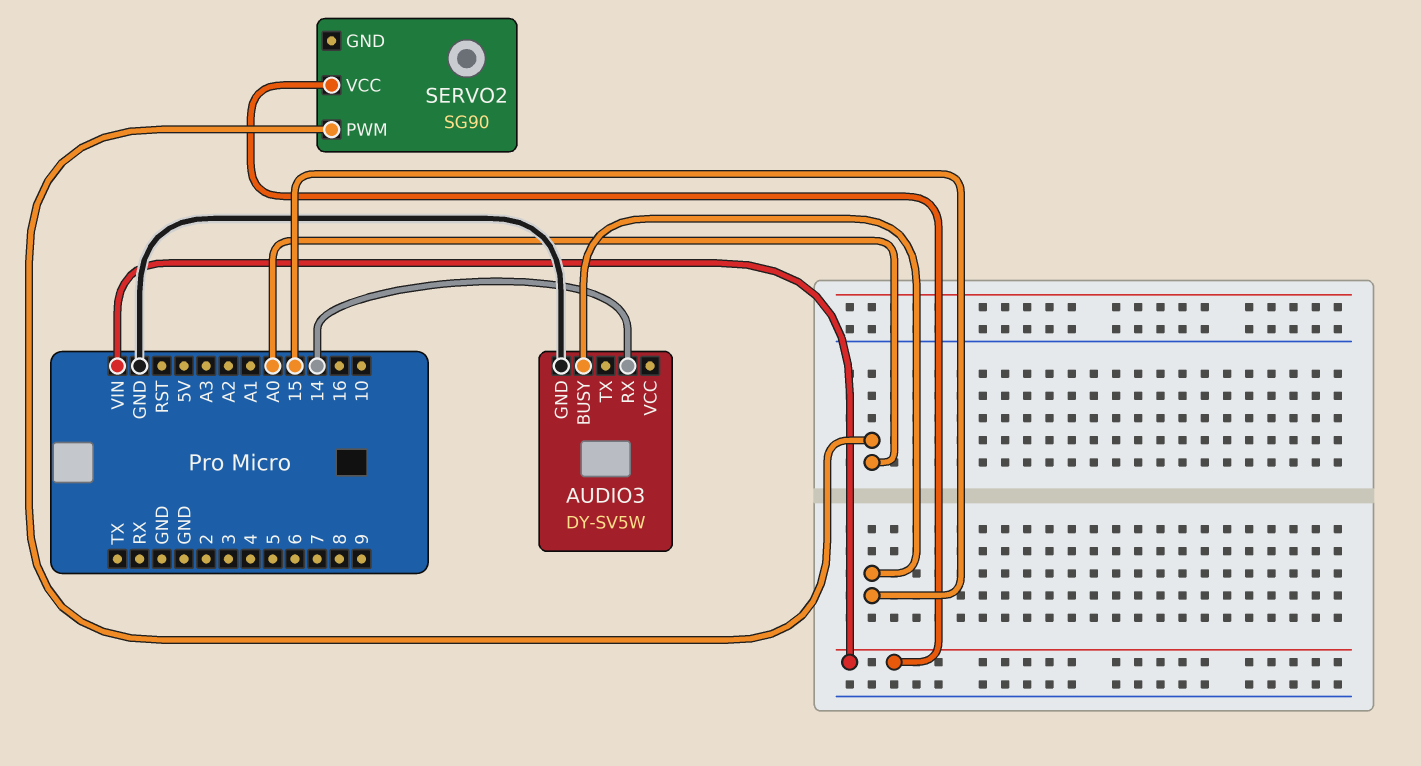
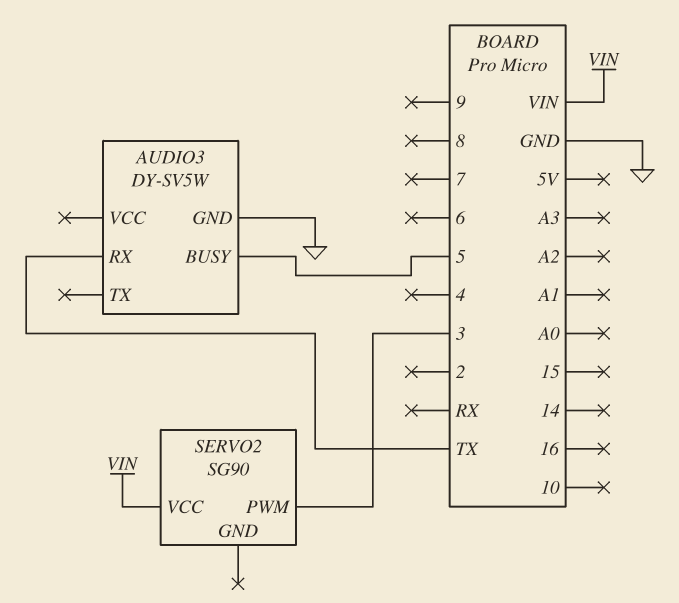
AUDIO3 pin BUSY: 15 -> 5
AUDIO3 pin RX: 14 -> TX
SERVO2 pin PWM: A0 -> 3

